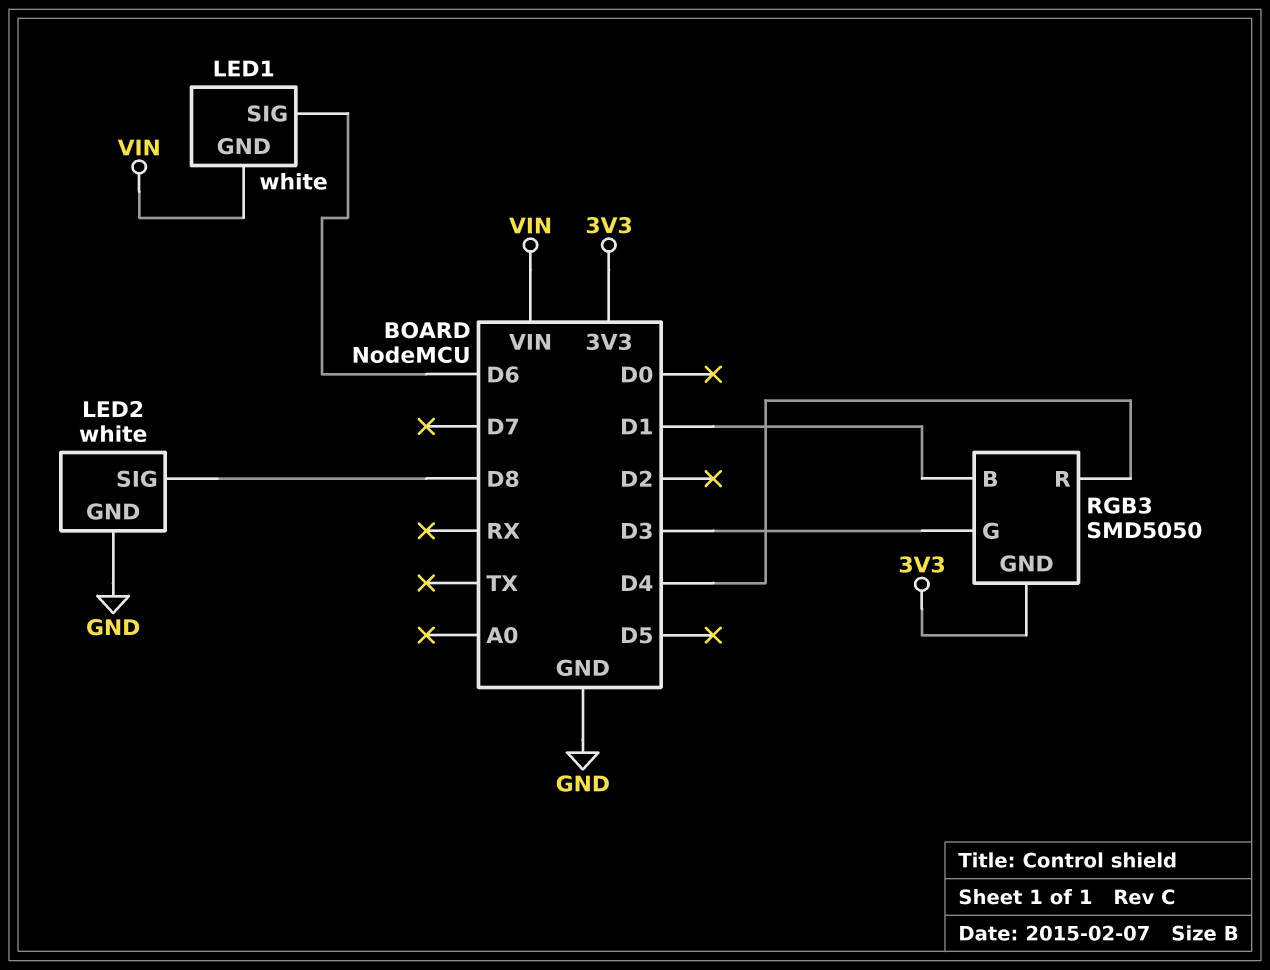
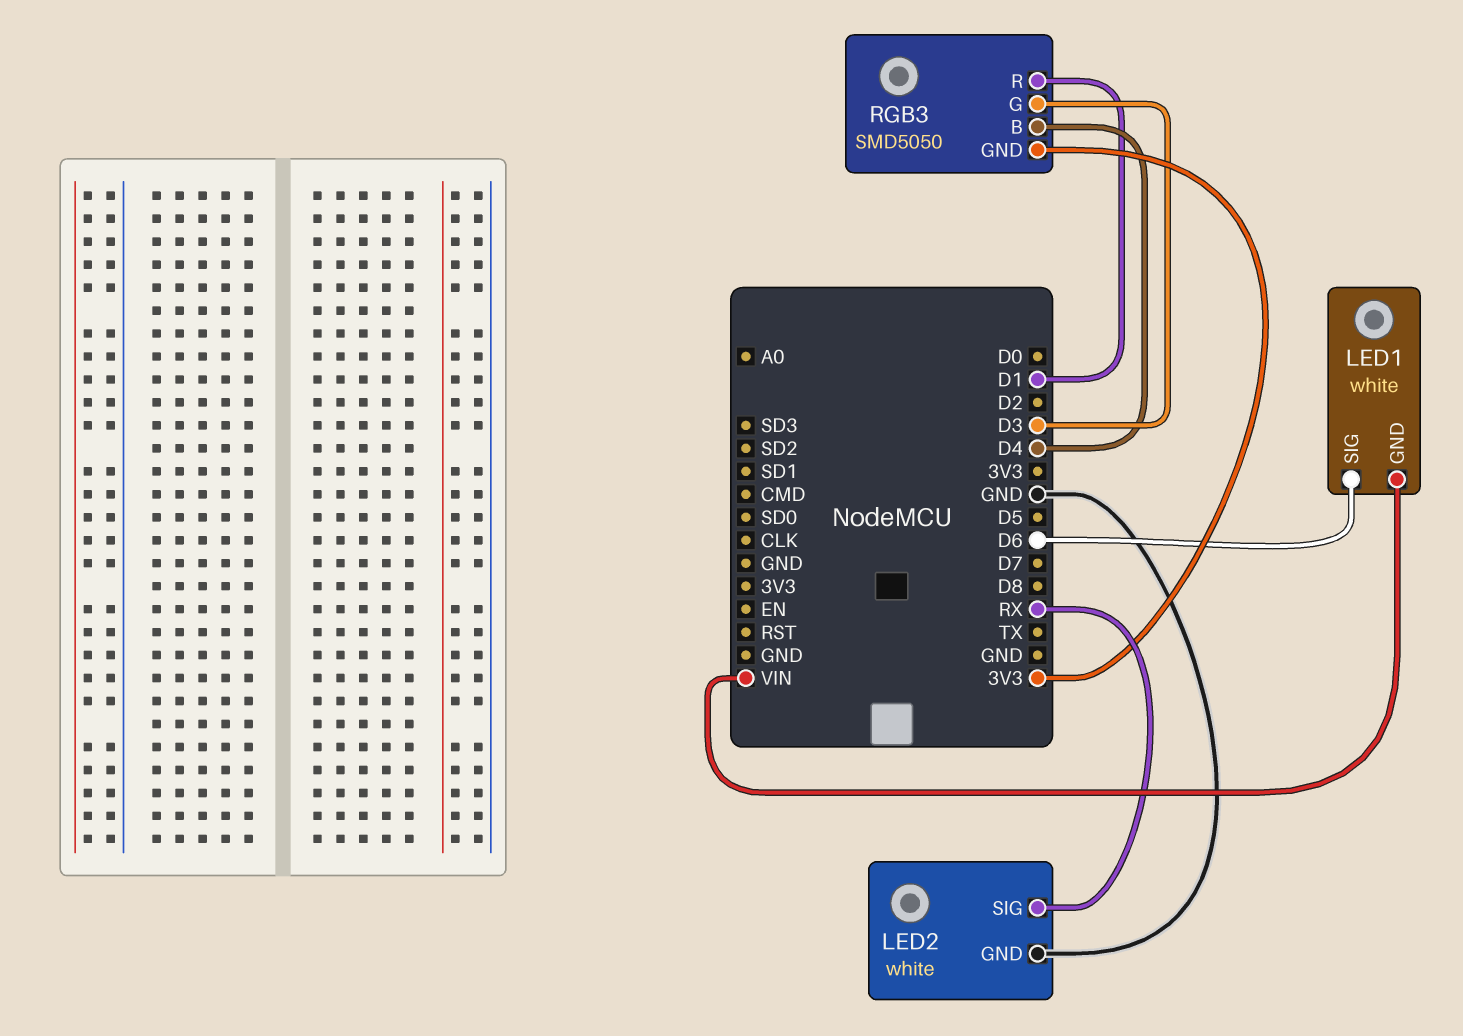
LED2 pin SIG: D8 -> RX
RGB3 pin B: D1 -> D4
RGB3 pin R: D4 -> D1

